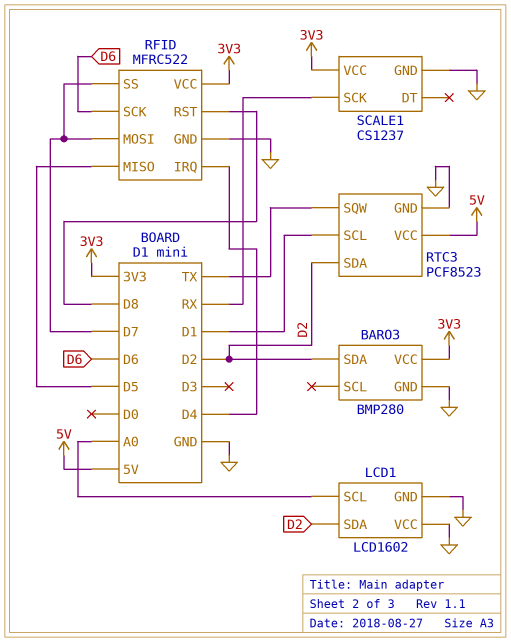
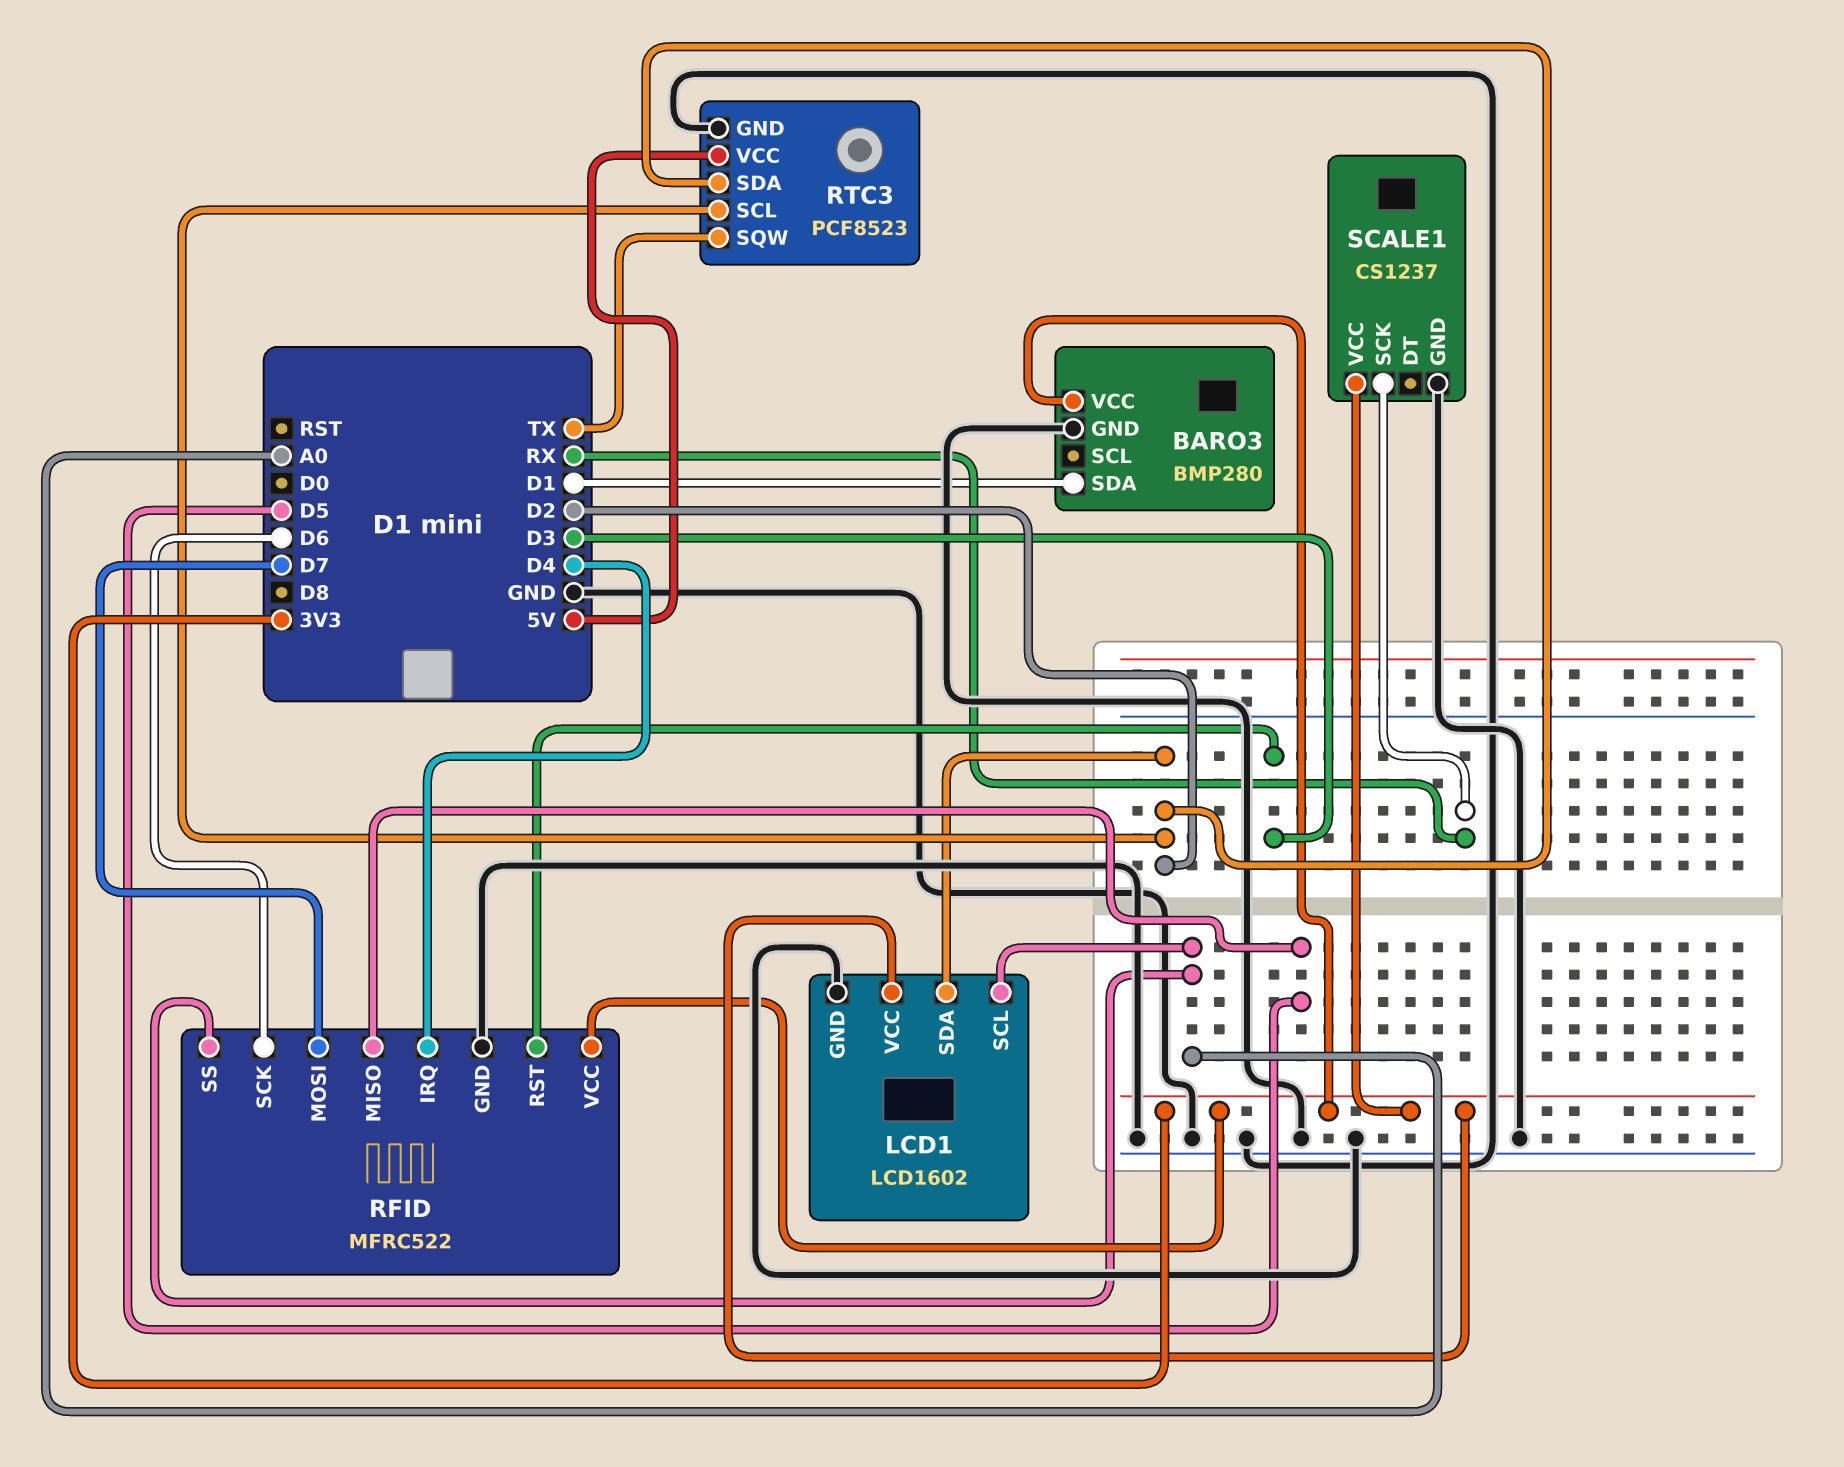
BARO3 pin SDA: D2 -> D1
LCD1 pin VCC: GND -> 3V3
RFID pin RST: D8 -> D3
RFID pin SS: D7 -> A0
RTC3 pin SCL: D1 -> D2

